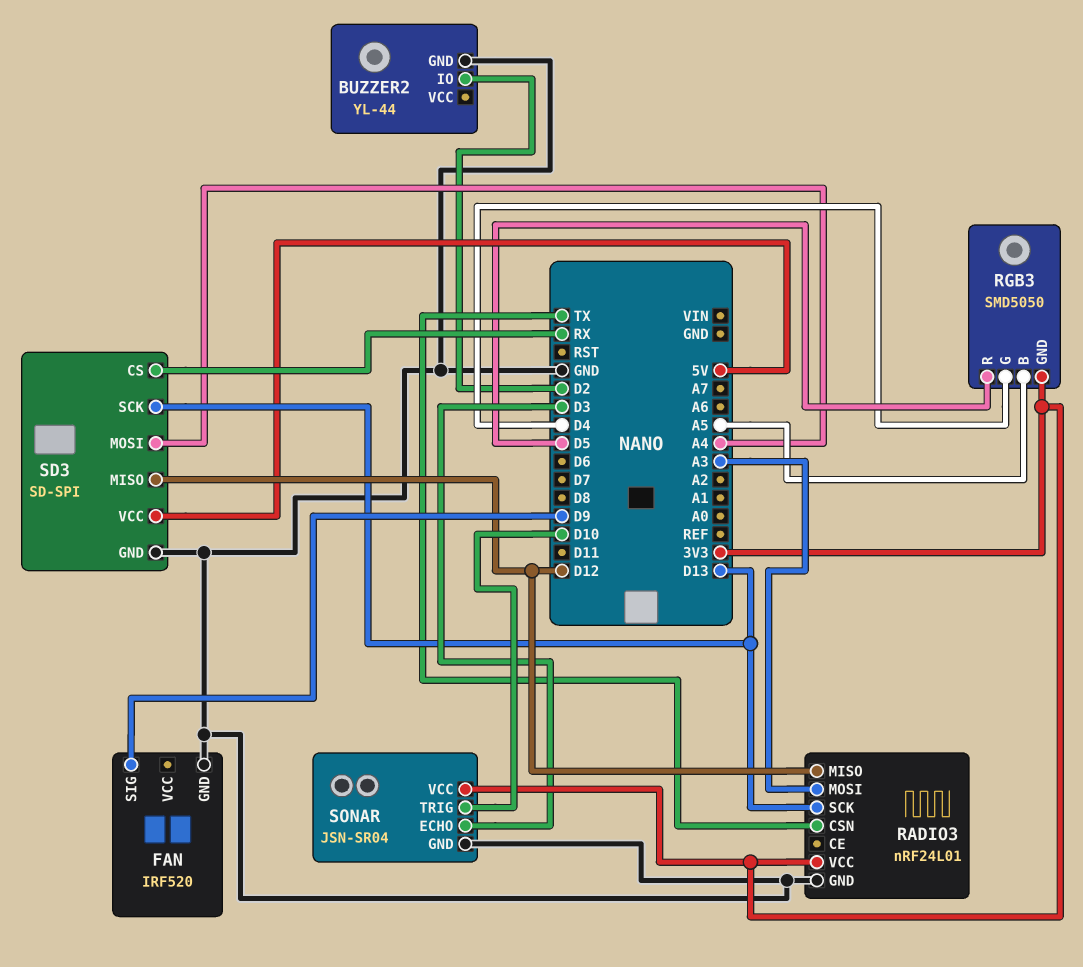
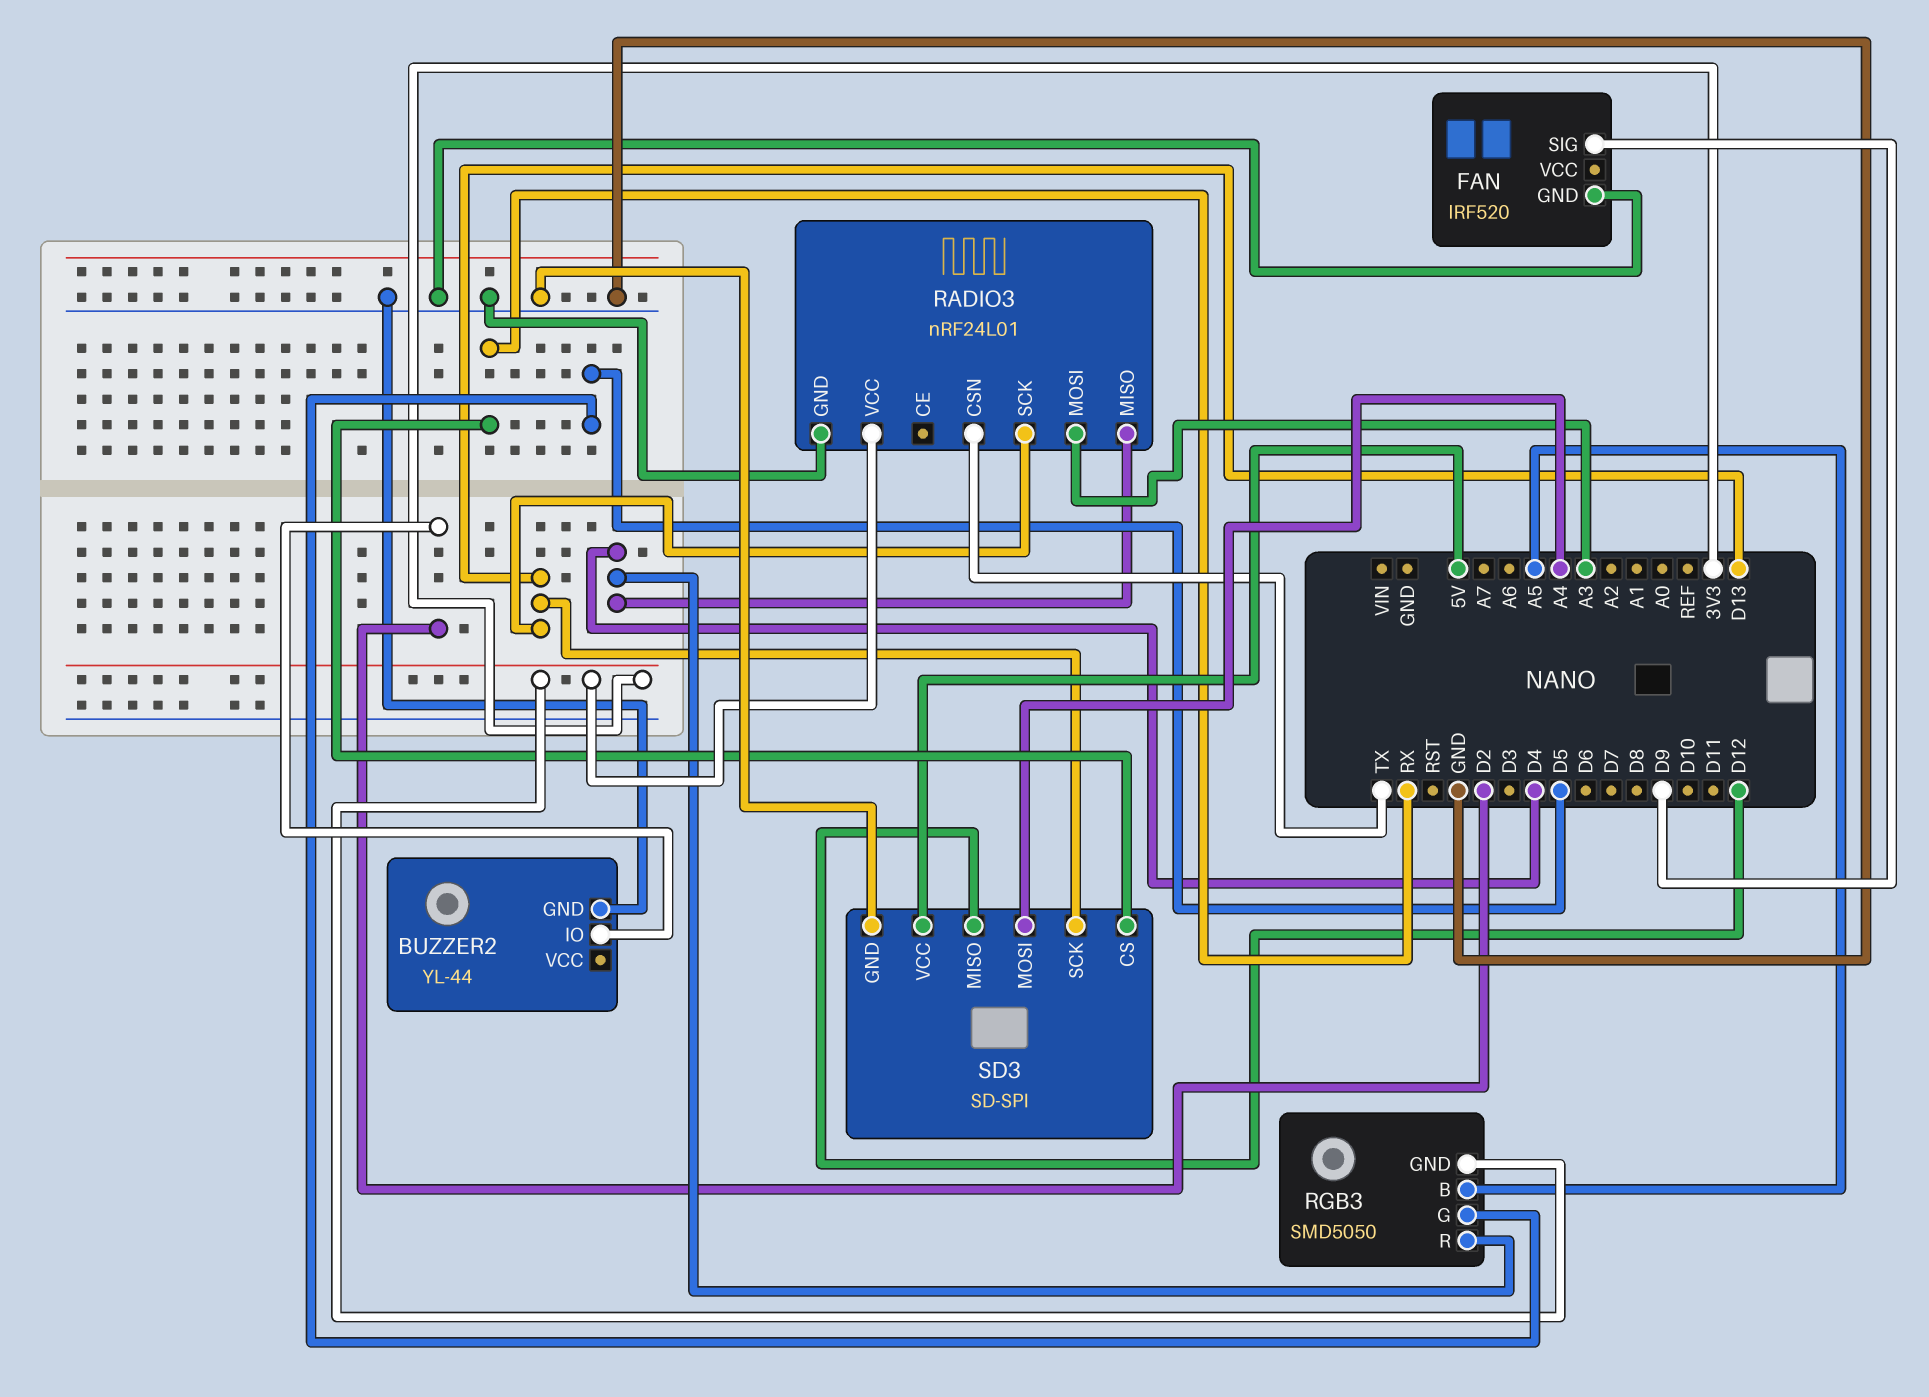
RADIO3 pin MISO: D12 -> D4
RGB3 pin G: D4 -> D5
RGB3 pin R: D5 -> D4
SONAR: JSN-SR04 -> none
SONAR pin ECHO: D3 -> none
SONAR pin GND: GND -> none
SONAR pin TRIG: D10 -> none
SONAR pin VCC: 3V3 -> none

